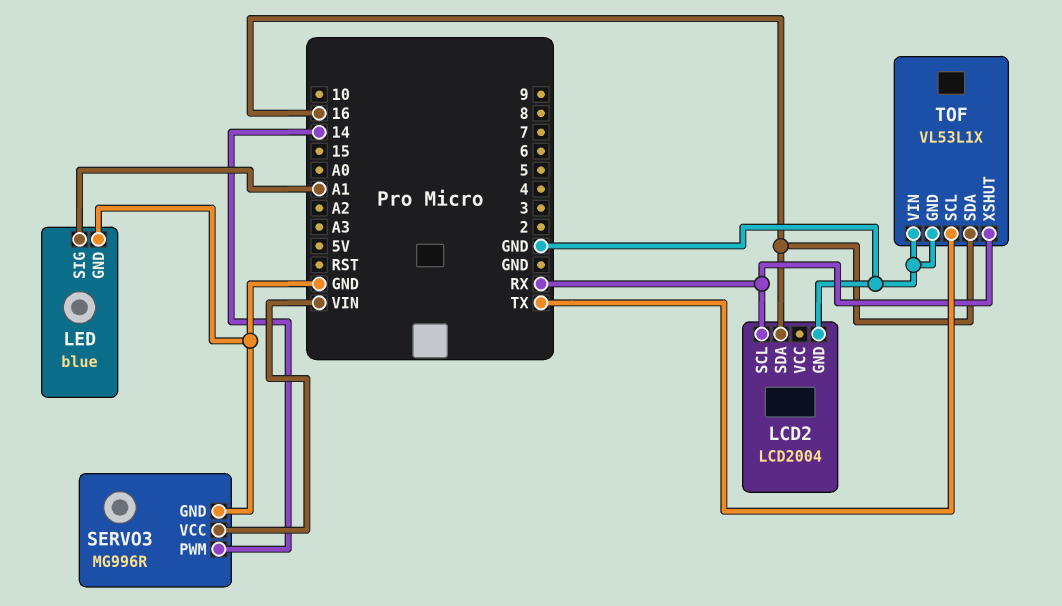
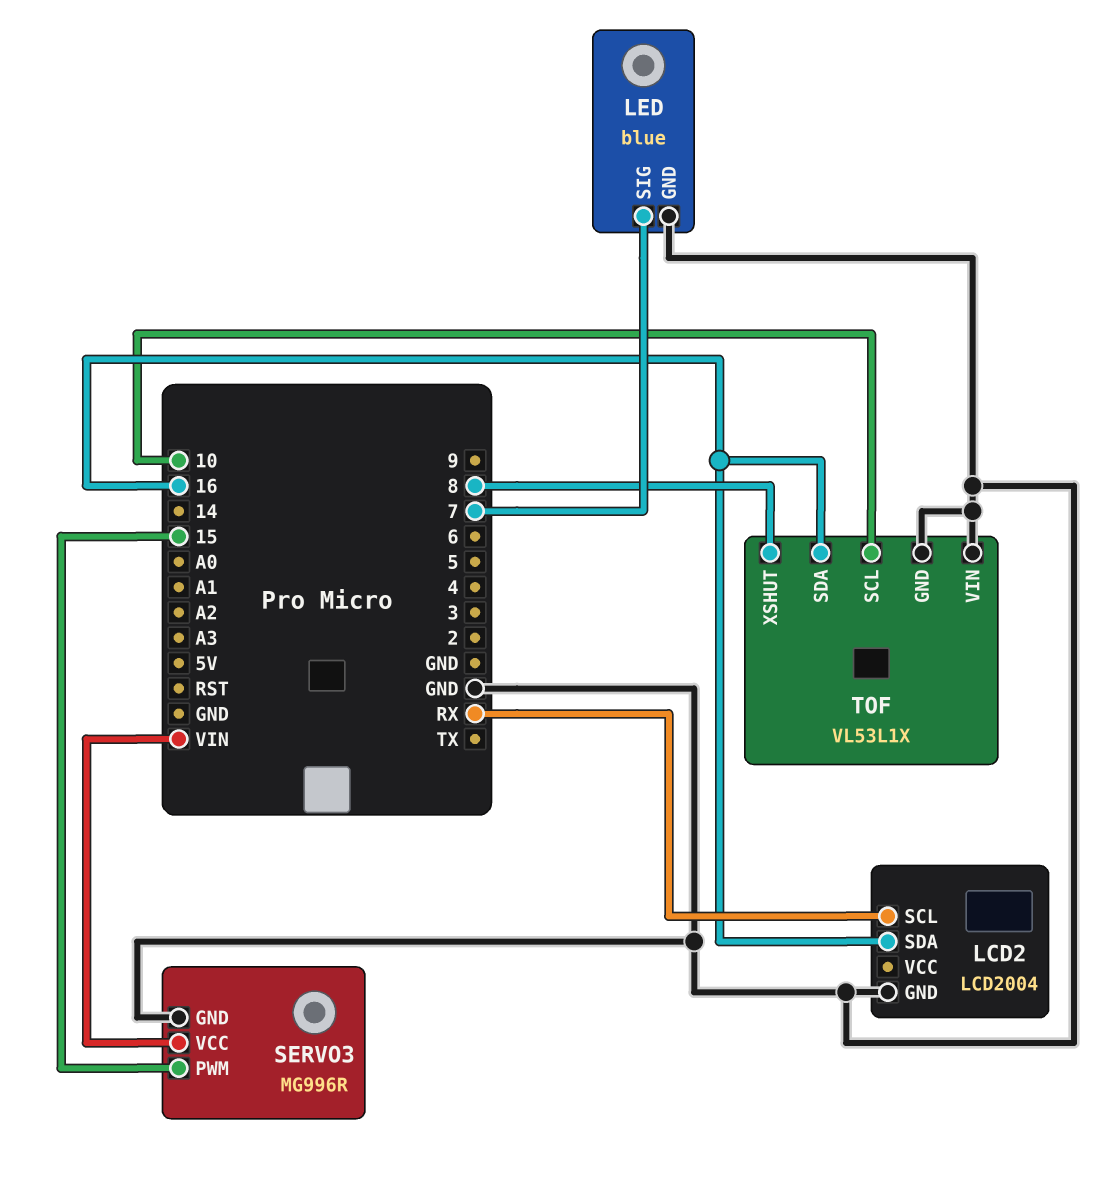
LED pin SIG: A1 -> 7
SERVO3 pin PWM: 14 -> 15
TOF pin SCL: TX -> 10
TOF pin XSHUT: RX -> 8

